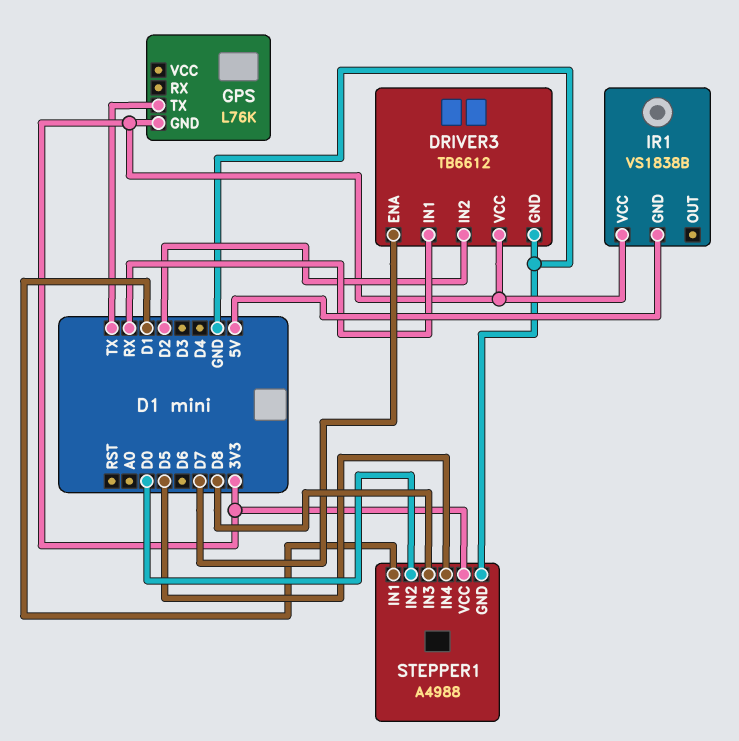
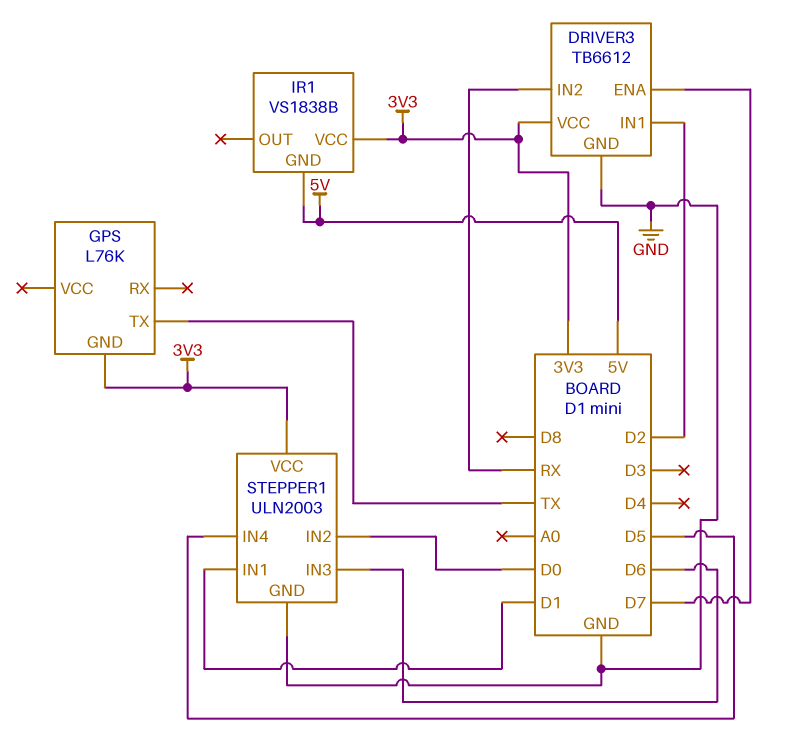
DRIVER3 pin IN1: RX -> D2
DRIVER3 pin IN2: D2 -> RX
STEPPER1: A4988 -> ULN2003
STEPPER1 pin IN3: D8 -> D6

